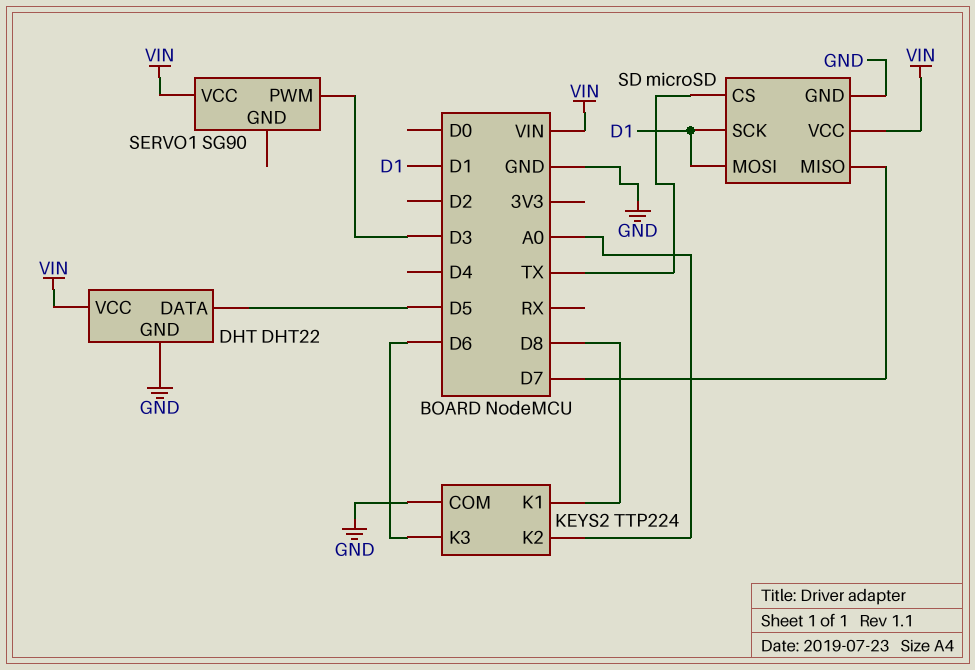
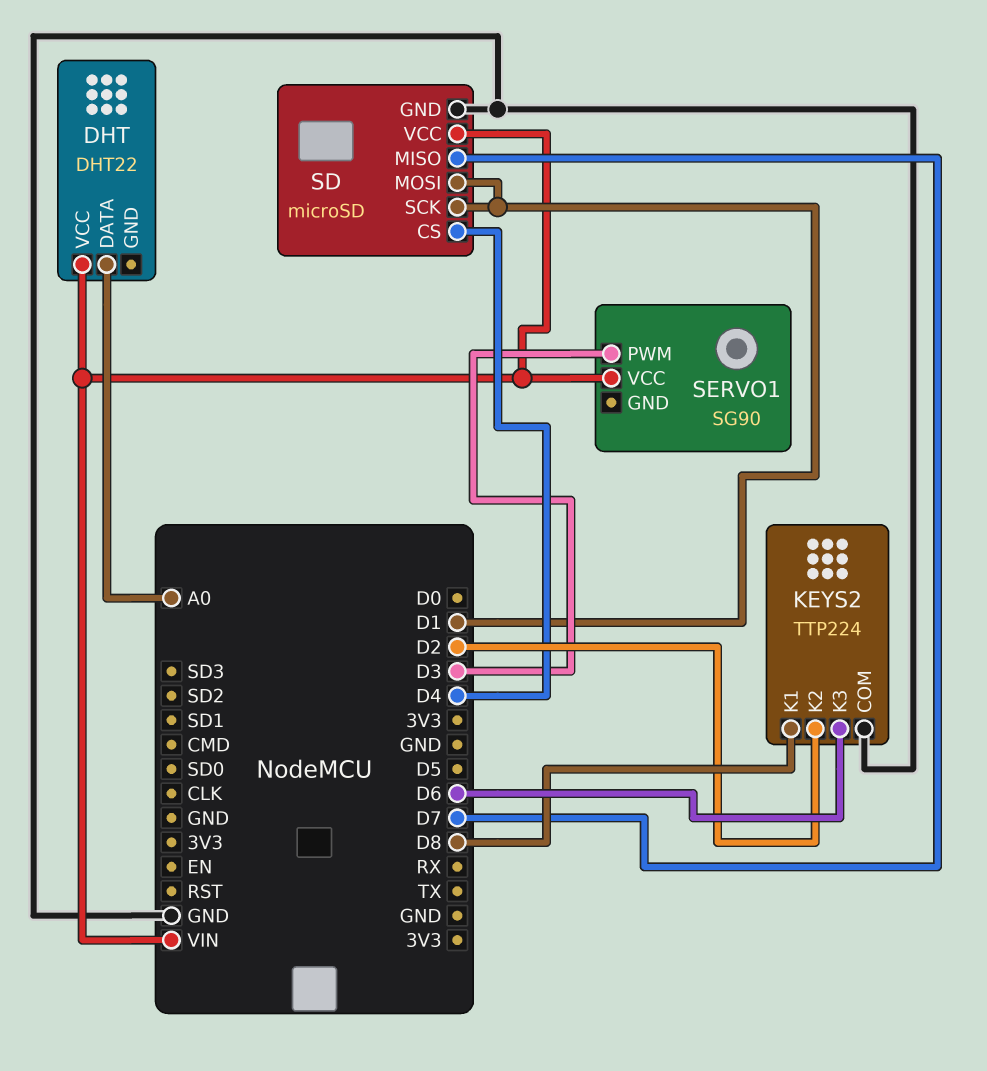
DHT pin DATA: D5 -> A0
DHT pin GND: GND -> none
KEYS2 pin K2: A0 -> D2
SD pin CS: TX -> D4

